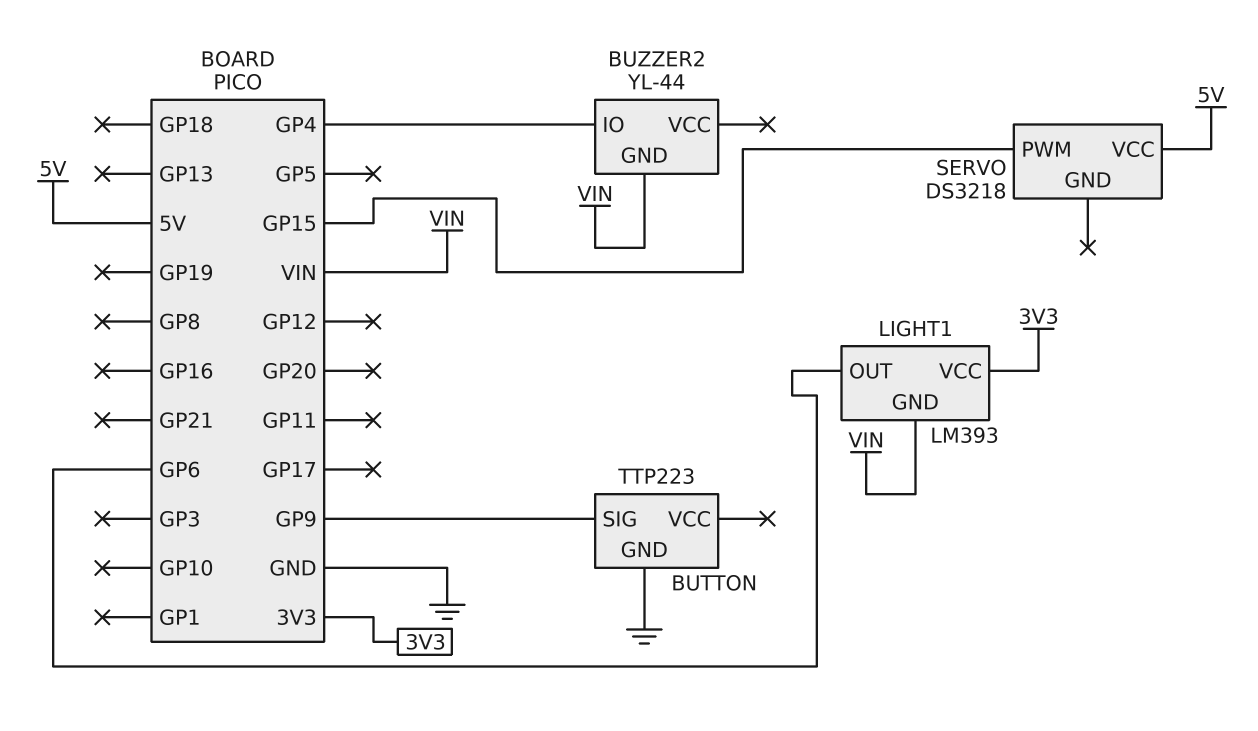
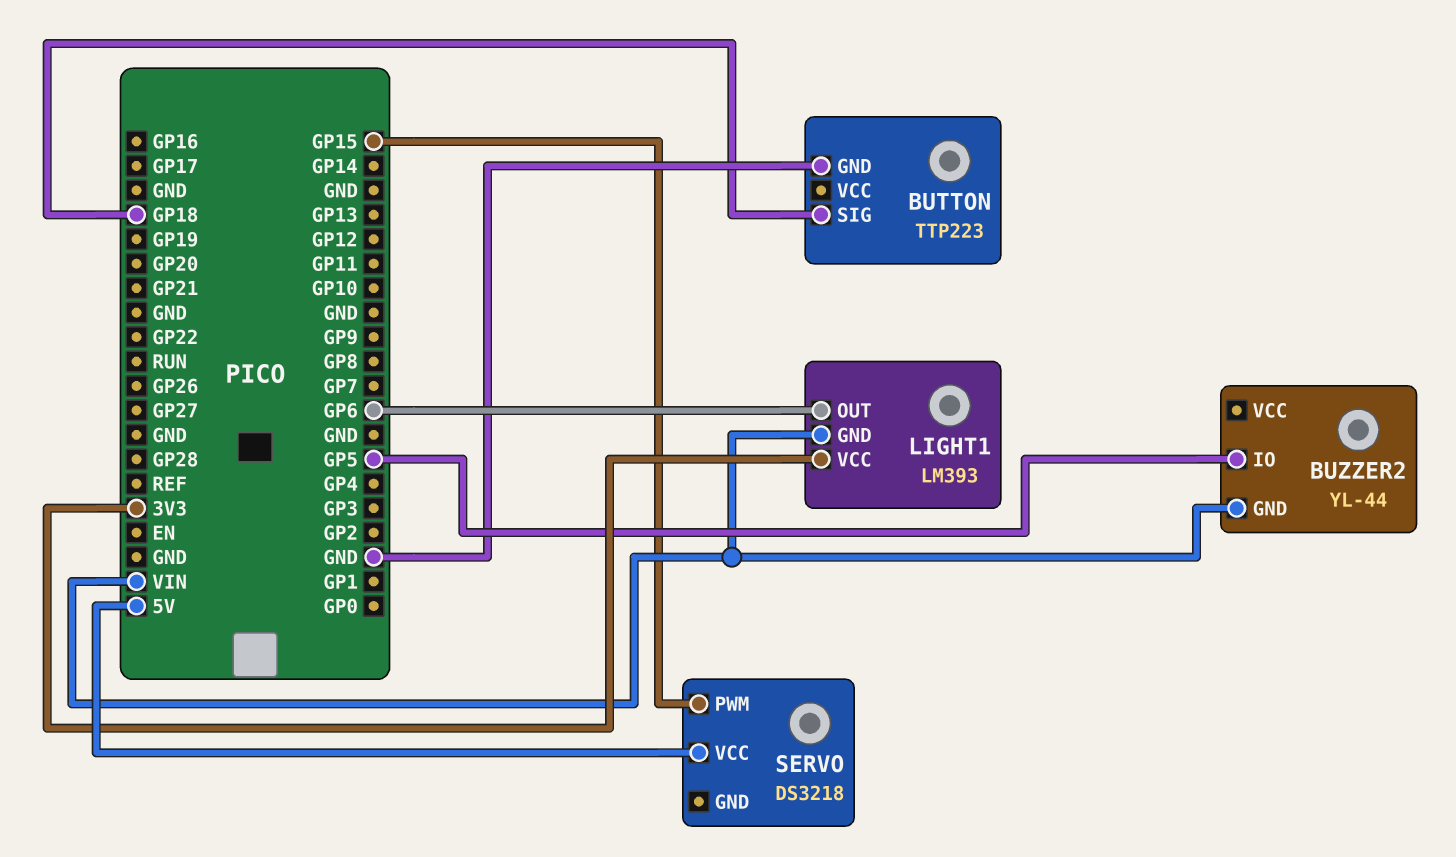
BUTTON pin SIG: GP9 -> GP18
BUZZER2 pin IO: GP4 -> GP5

